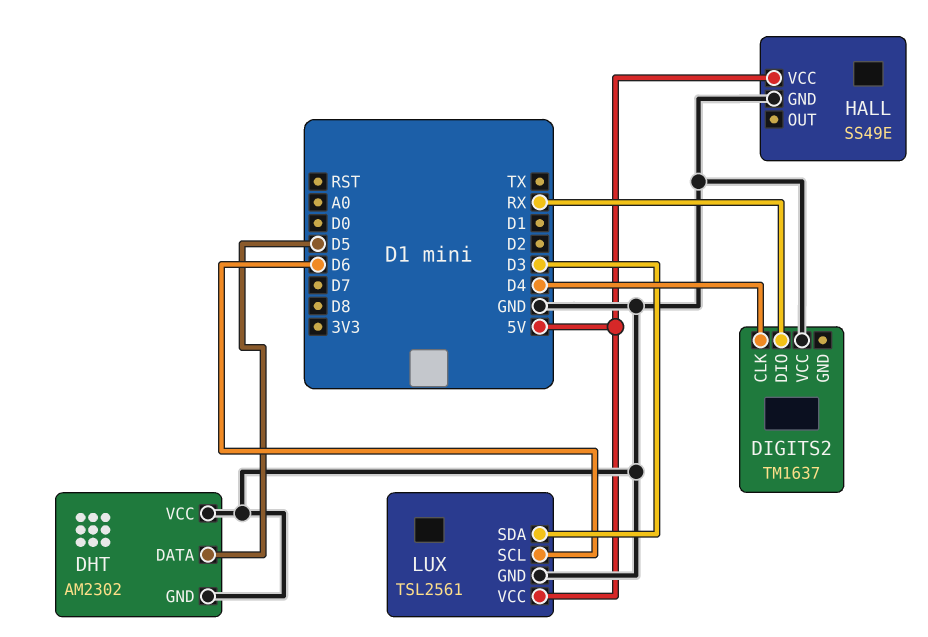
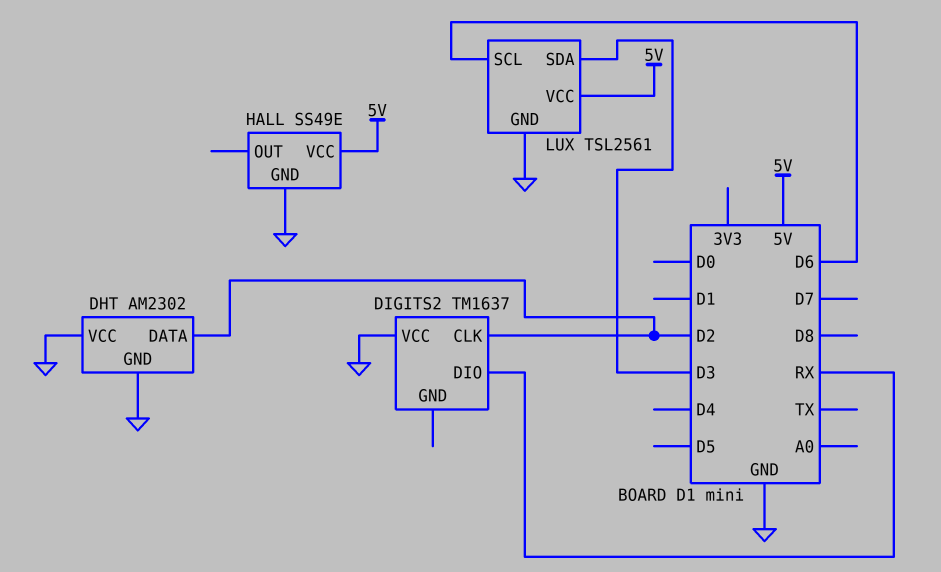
DHT pin DATA: D5 -> D2
DIGITS2 pin CLK: D4 -> D2

